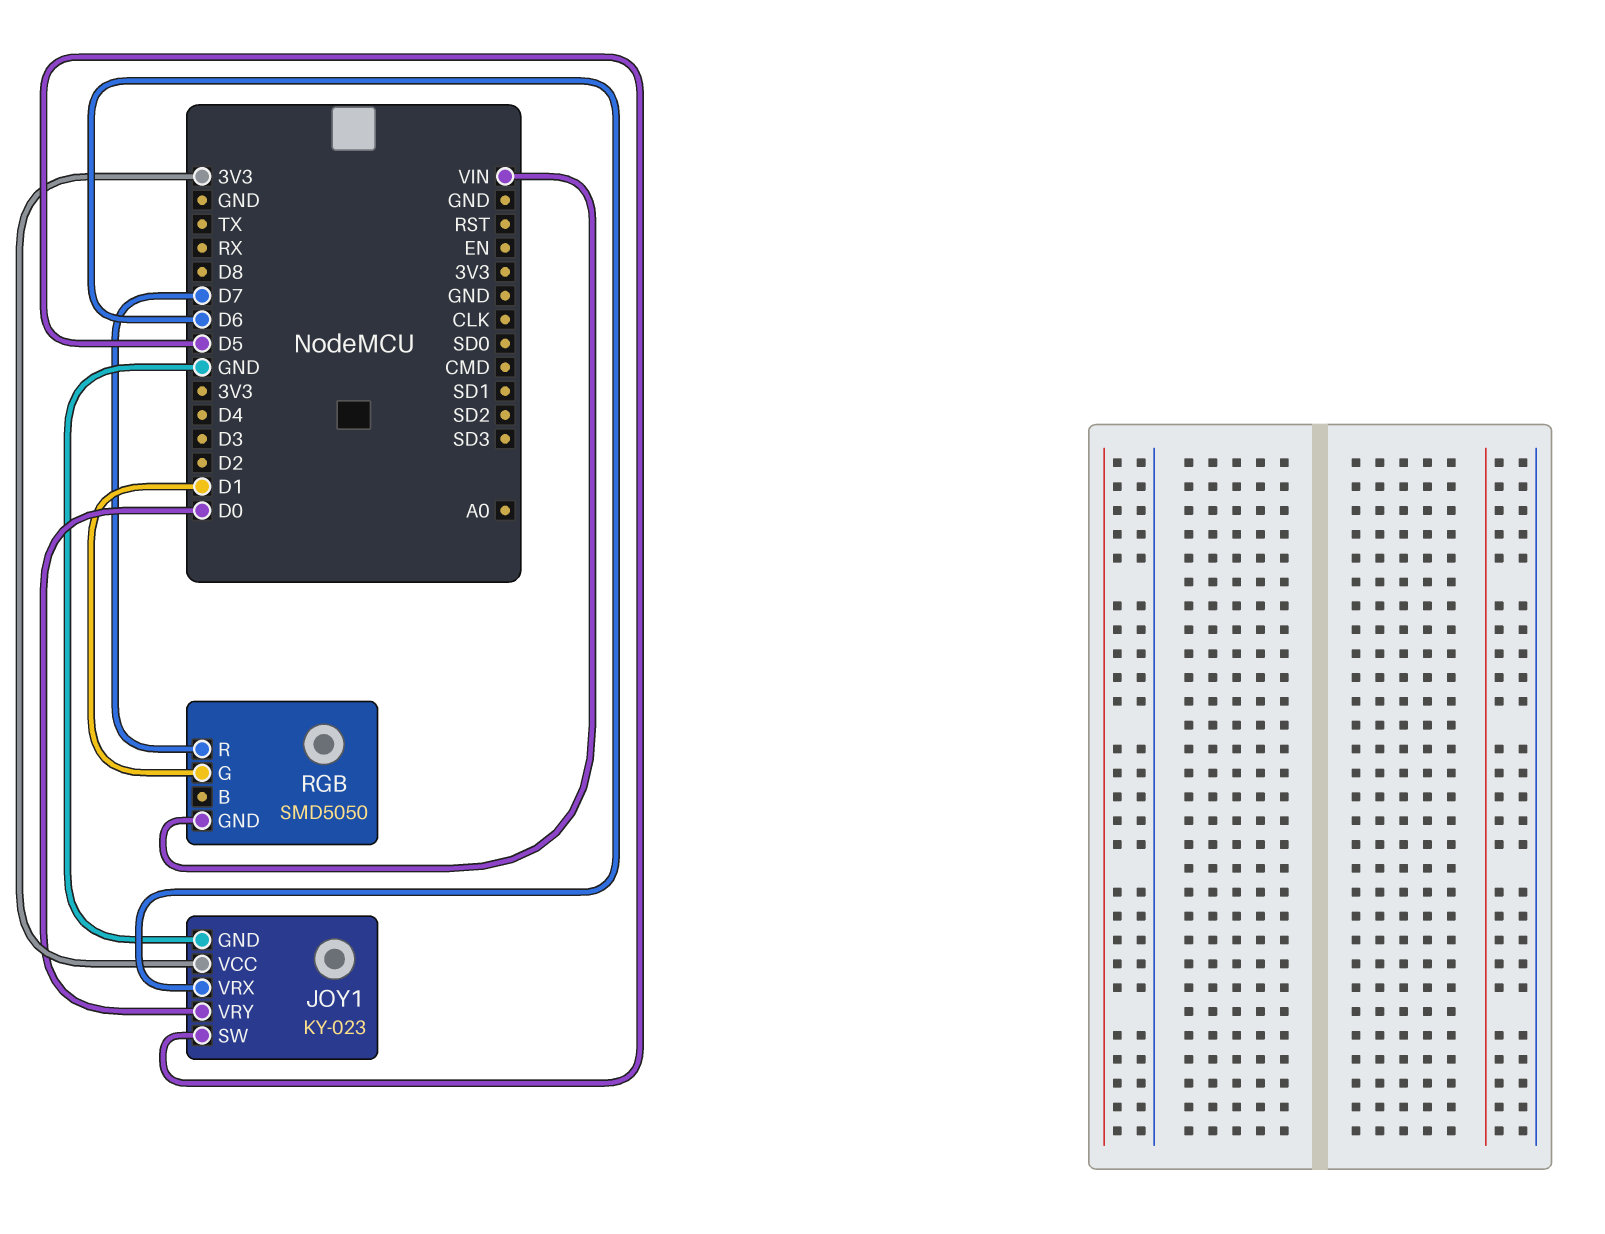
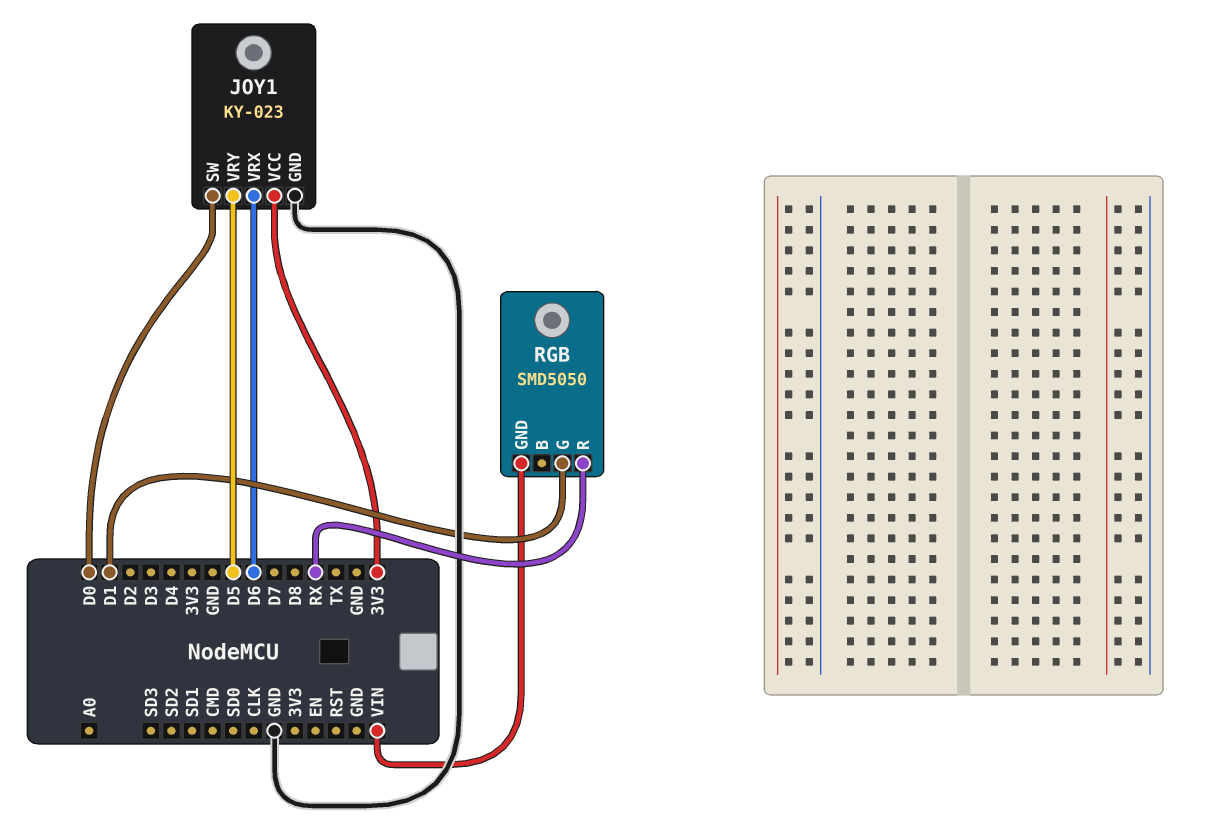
JOY1 pin SW: D5 -> D0
JOY1 pin VRY: D0 -> D5
RGB pin R: D7 -> RX

